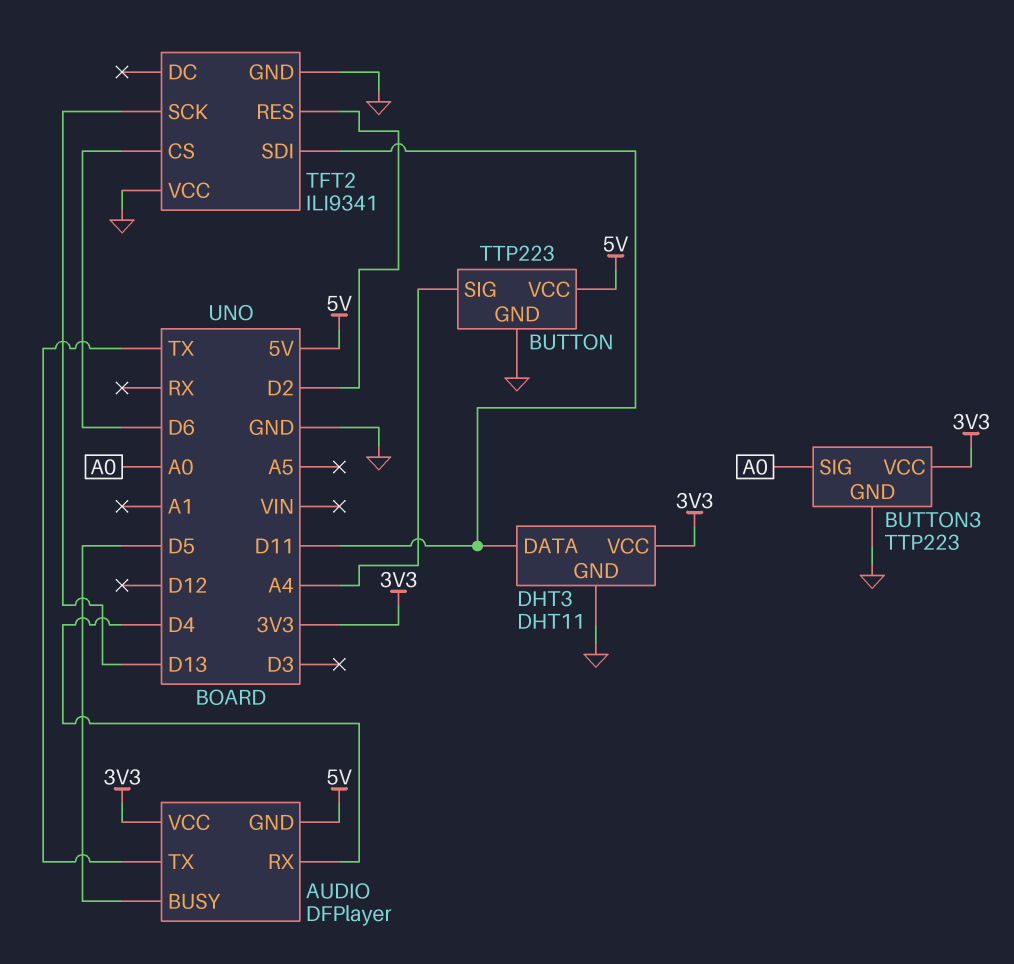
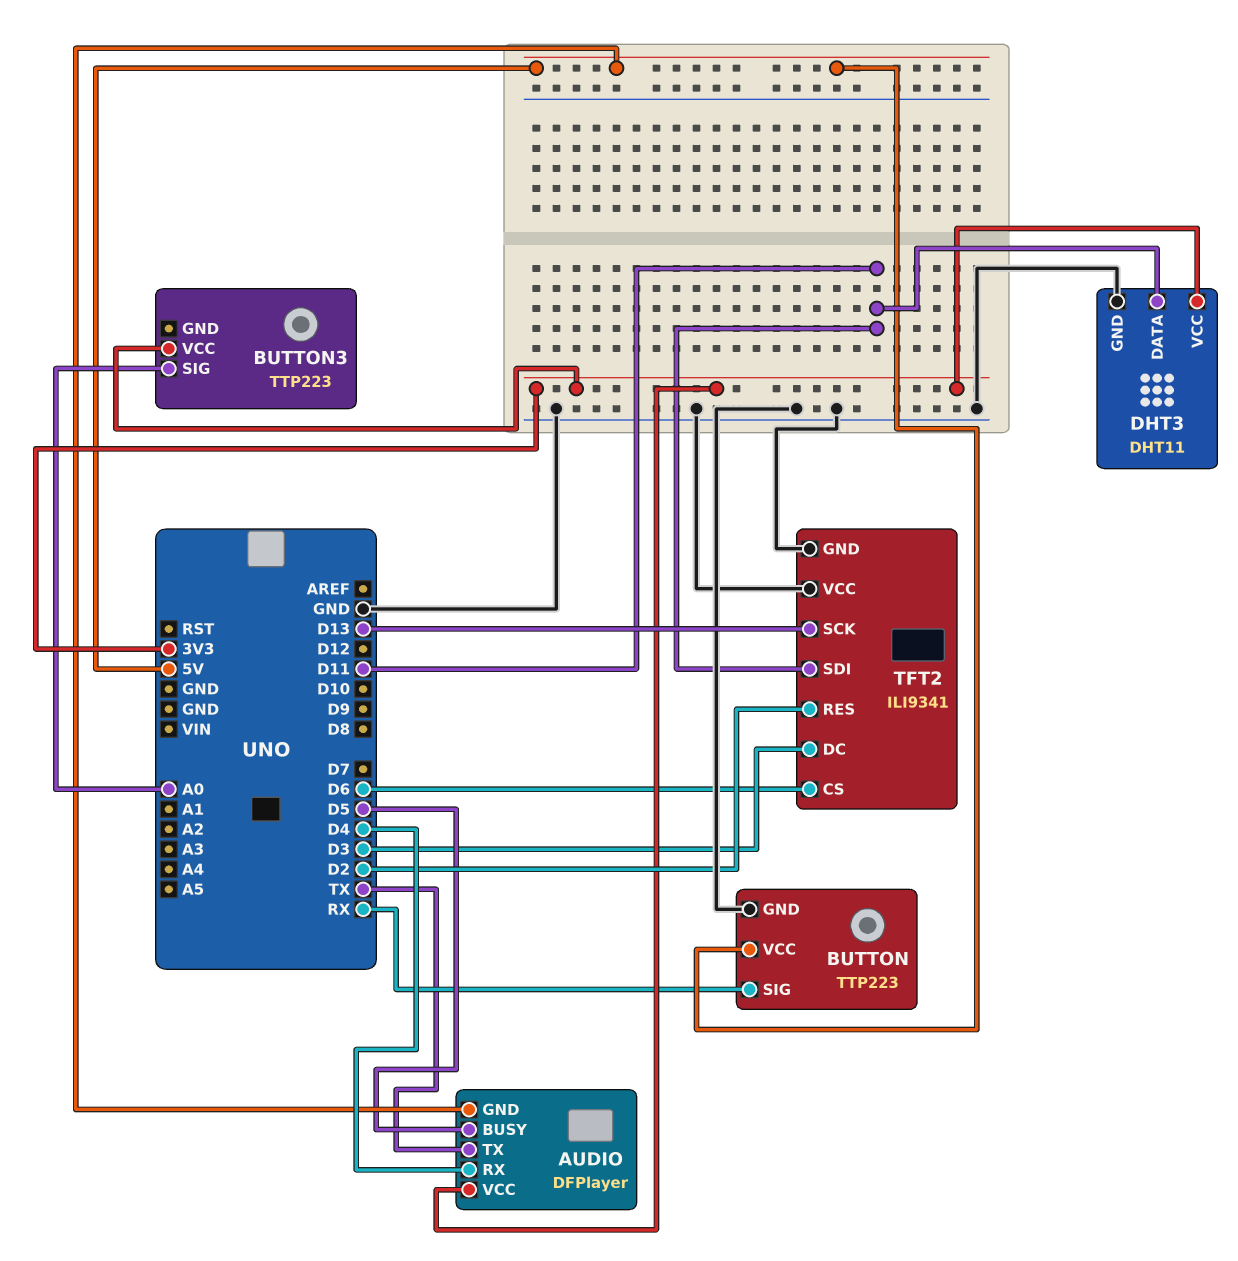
BUTTON pin SIG: A4 -> RX
BUTTON3 pin GND: GND -> none
TFT2 pin DC: none -> D3

